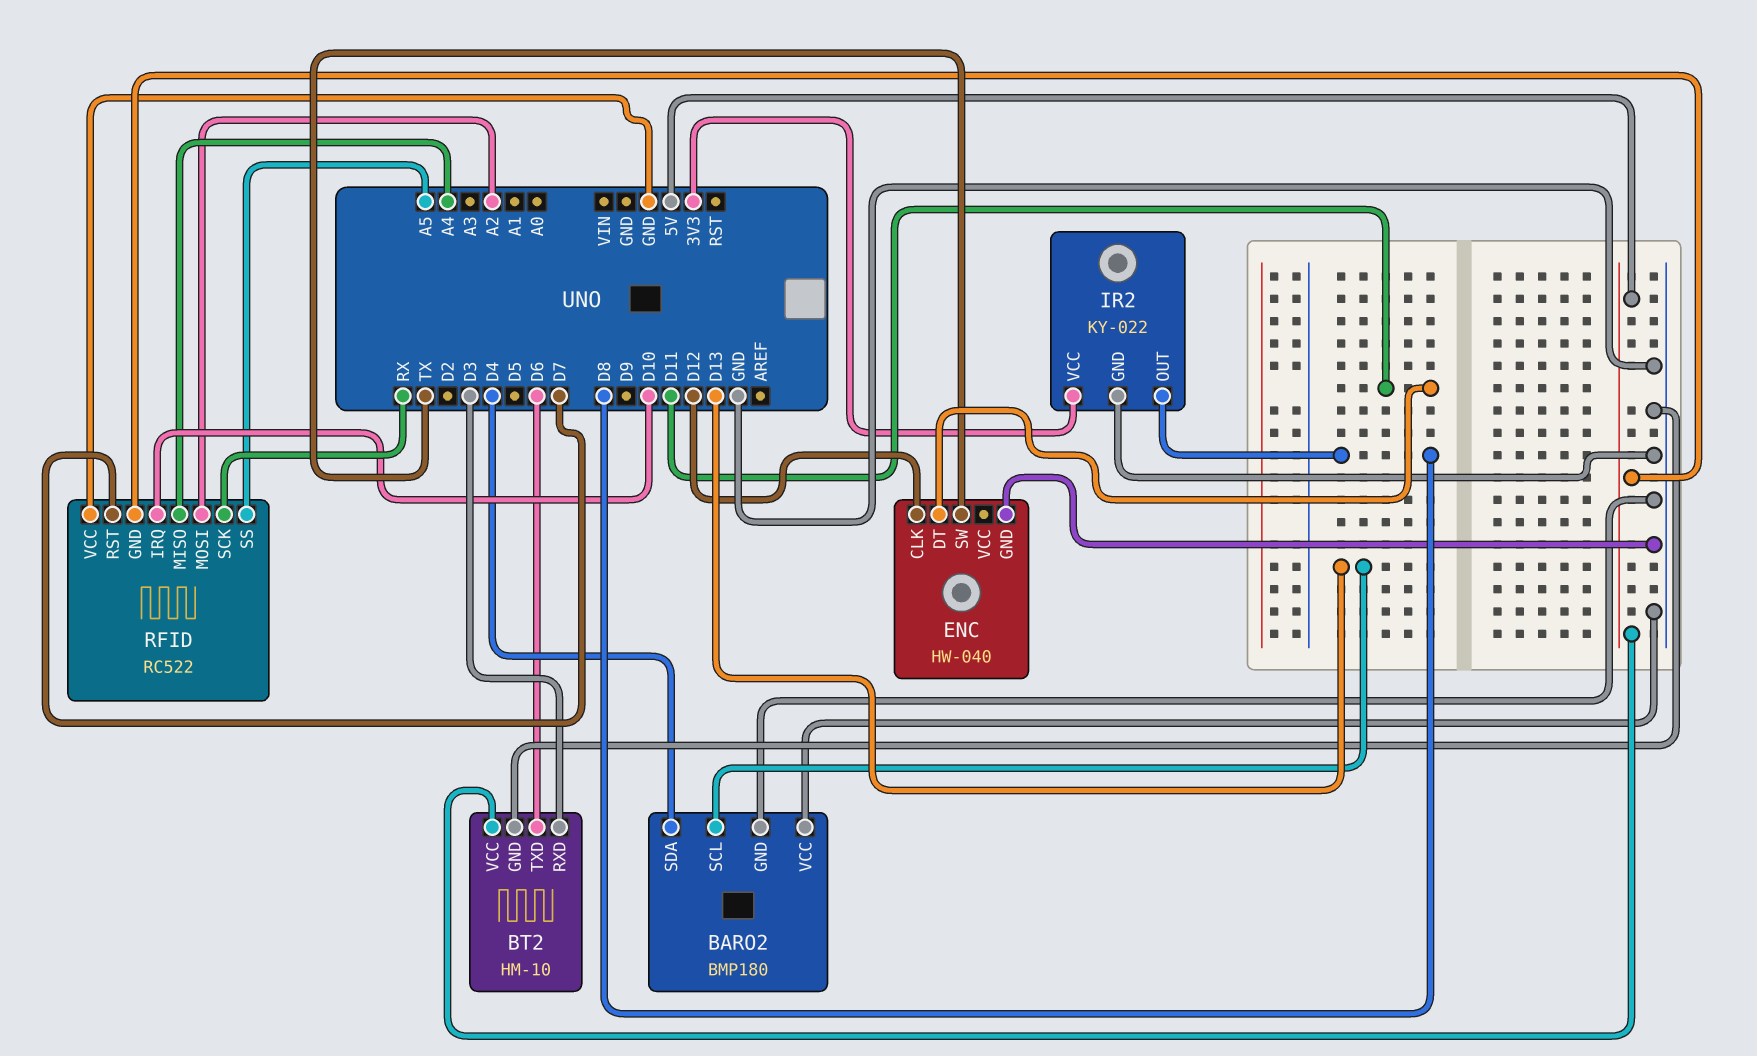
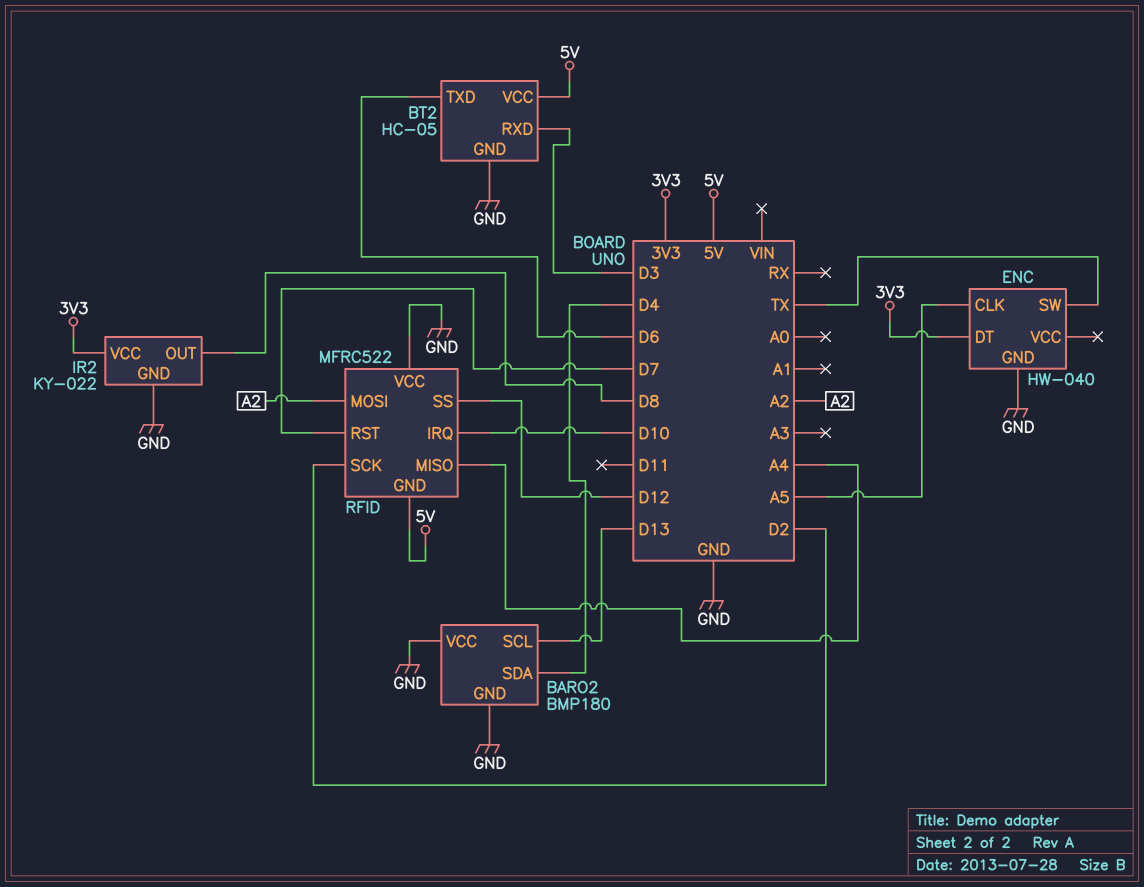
BT2: HM-10 -> HC-05
ENC pin CLK: D12 -> A5
ENC pin DT: D11 -> 3V3
RFID: RC522 -> MFRC522
RFID pin SCK: RX -> D2
RFID pin SS: A5 -> D12

